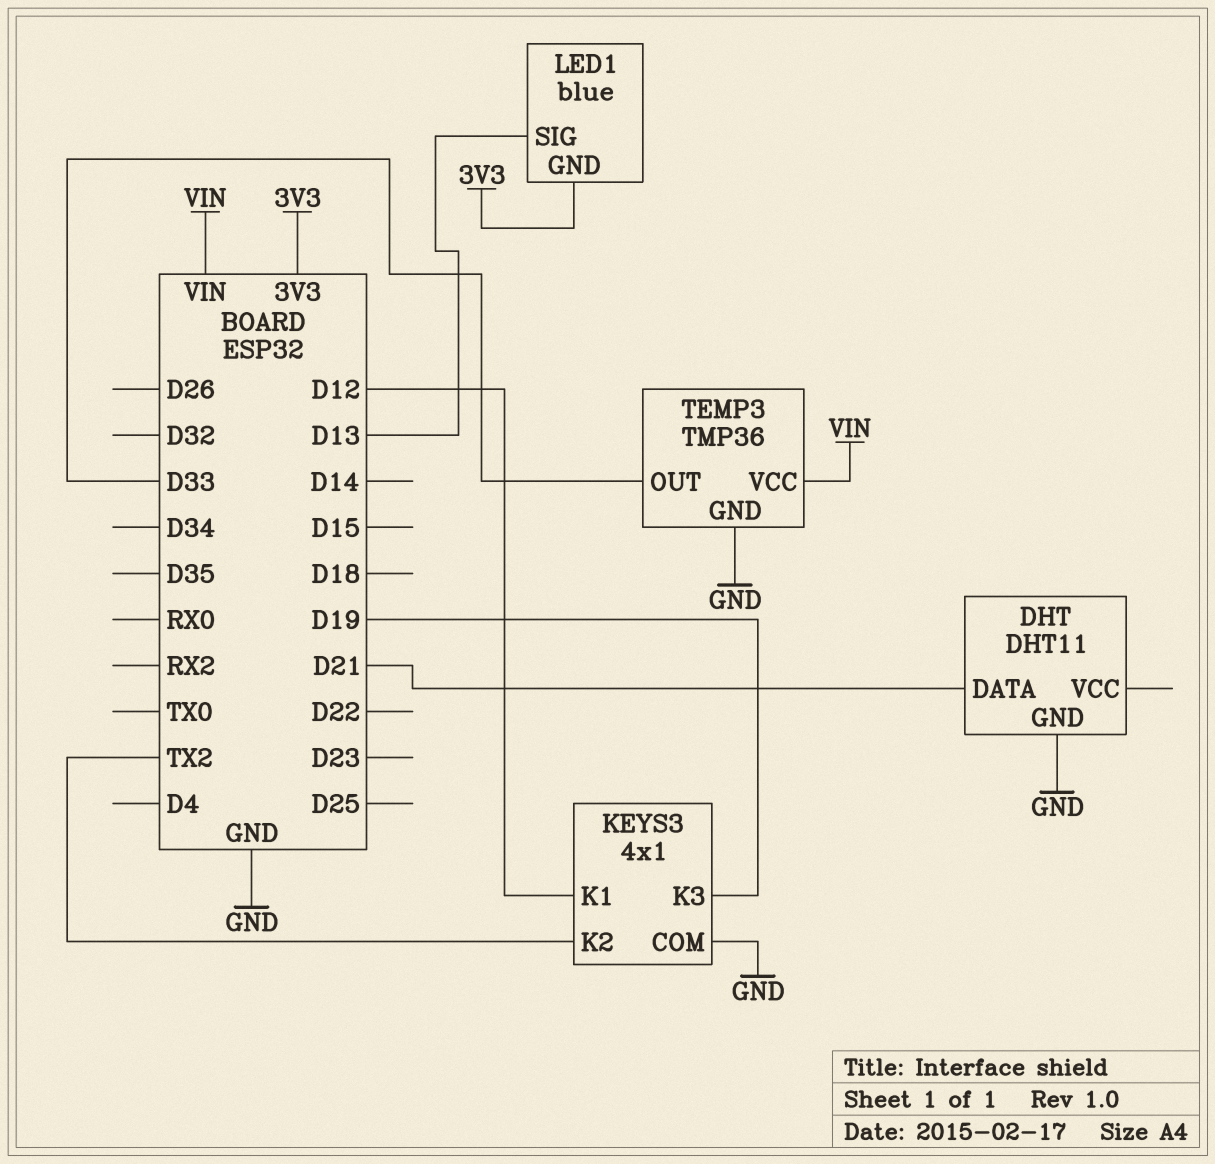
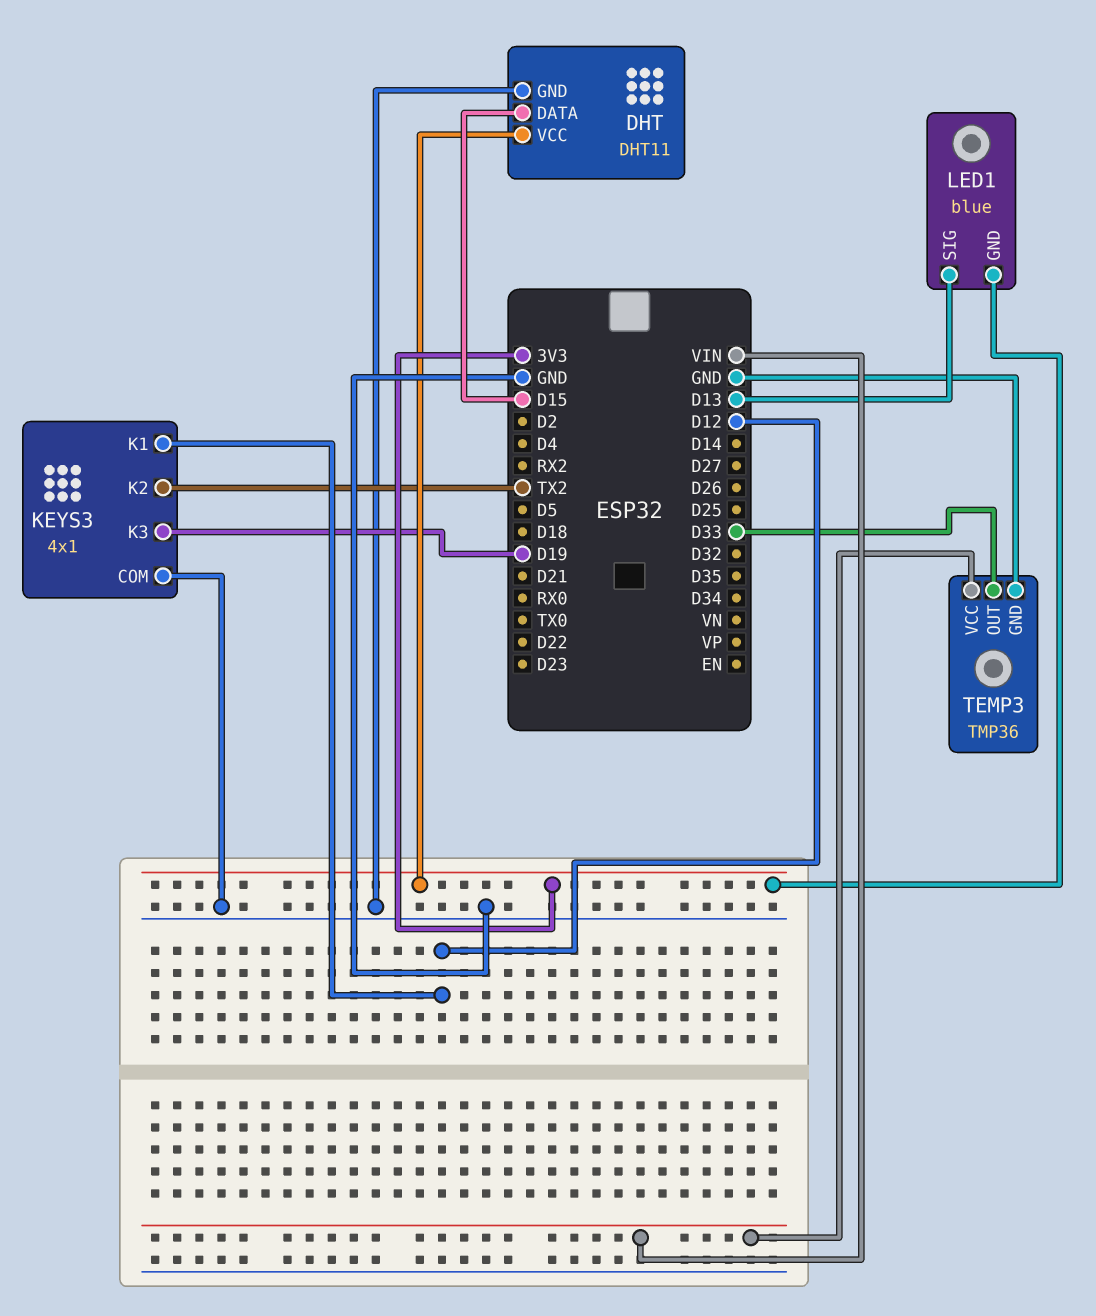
DHT pin DATA: D21 -> D15
DHT pin VCC: none -> 3V3

